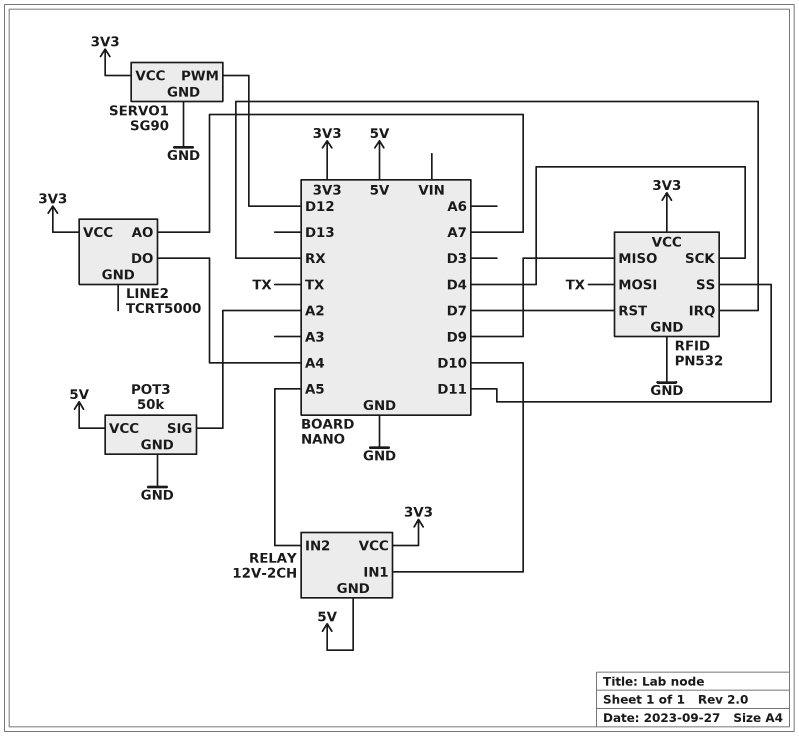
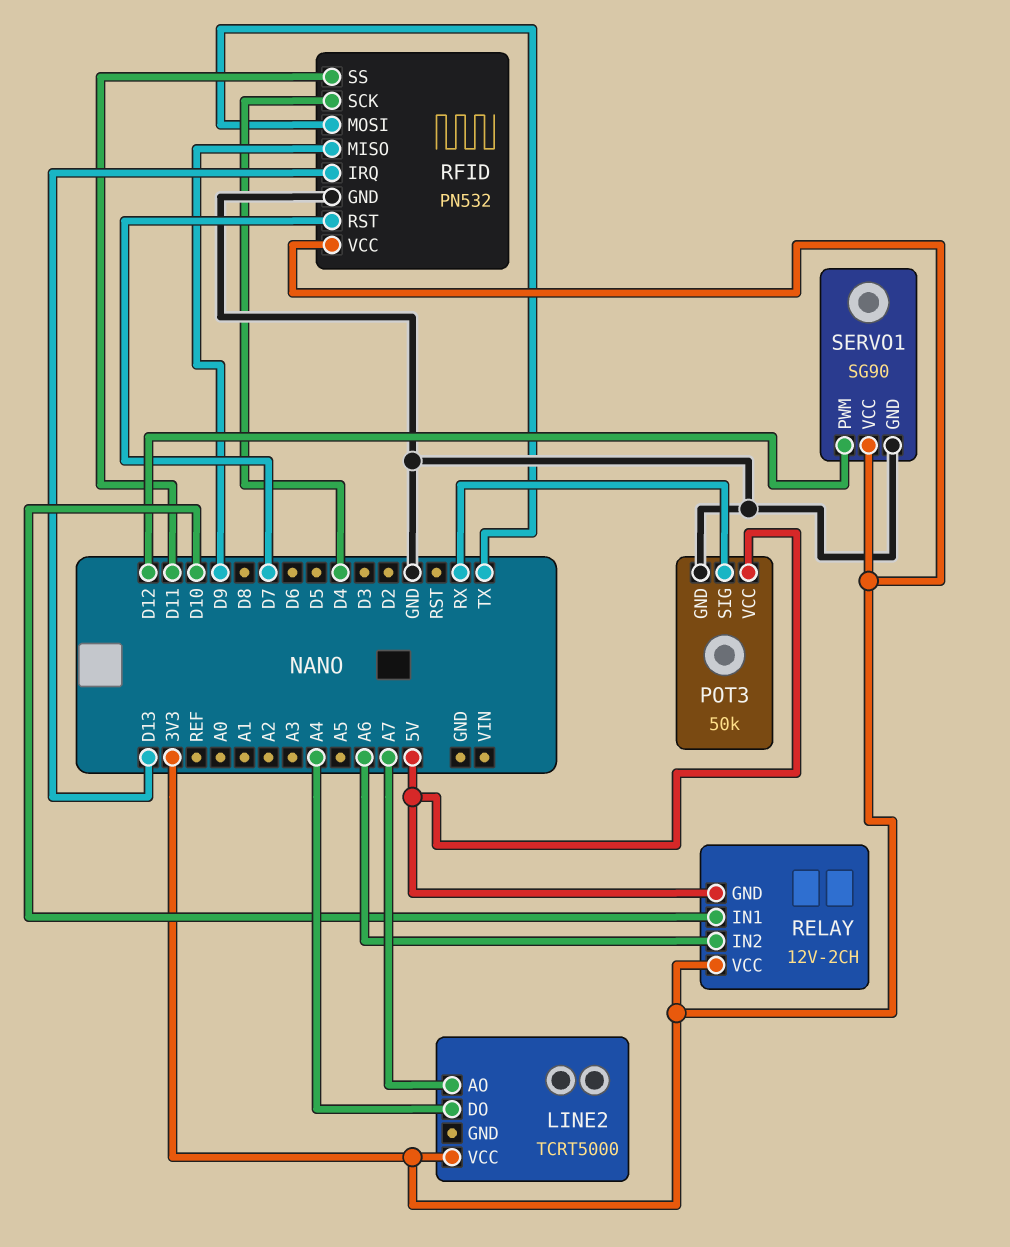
POT3 pin SIG: A2 -> RX
RELAY pin IN2: A5 -> A6
RFID pin IRQ: RX -> D13

